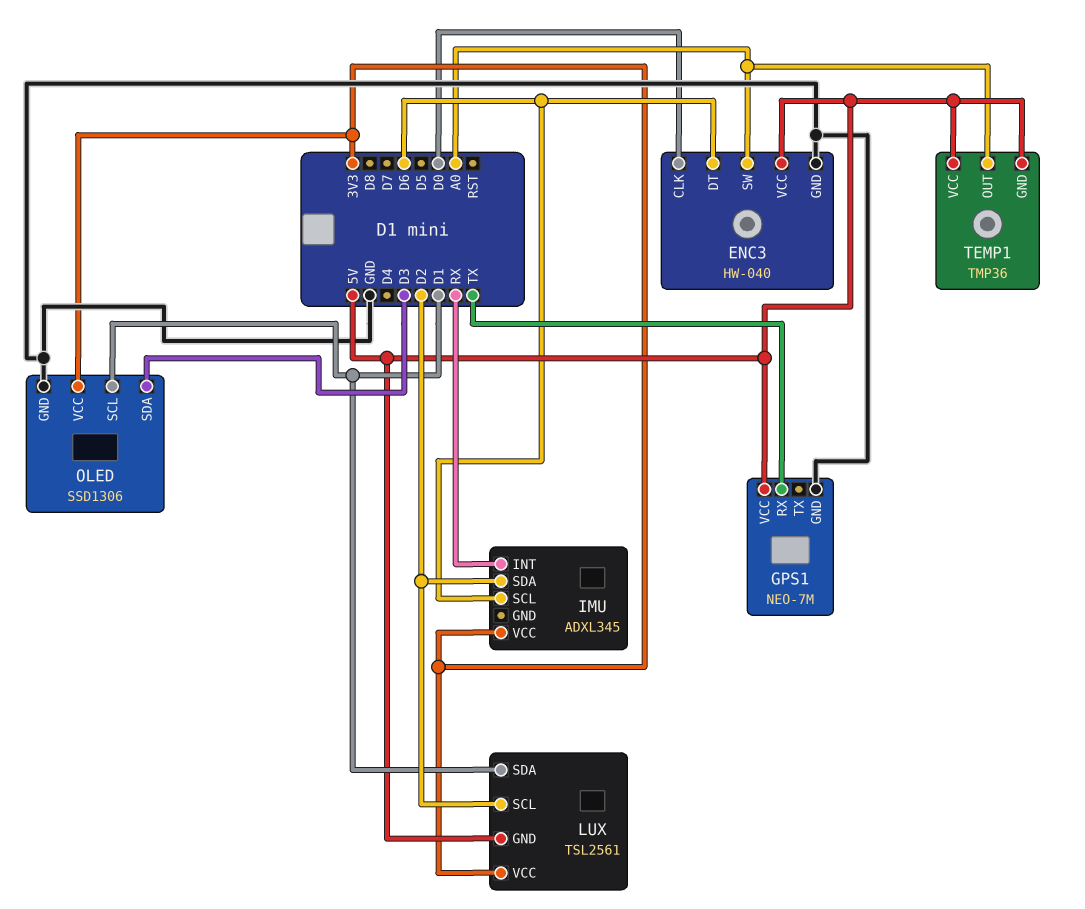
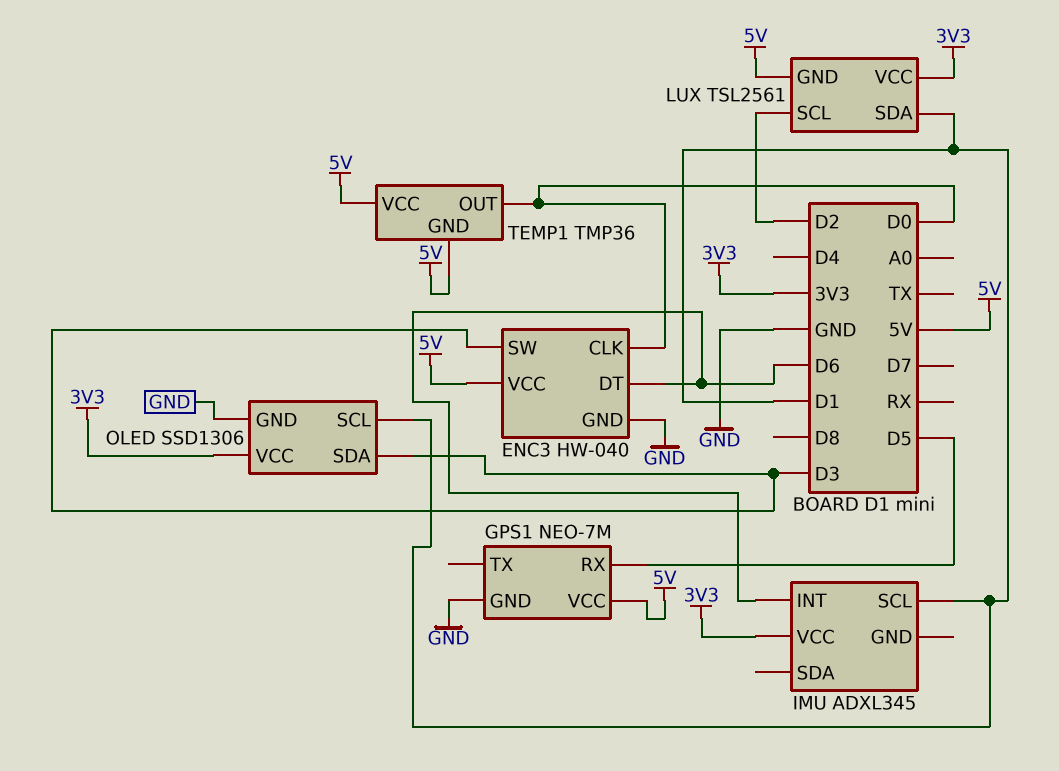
ENC3 pin SW: A0 -> D3
GPS1 pin RX: TX -> D5
IMU pin INT: RX -> D6
IMU pin SCL: D6 -> D1
IMU pin SDA: D2 -> none
TEMP1 pin OUT: A0 -> D0

